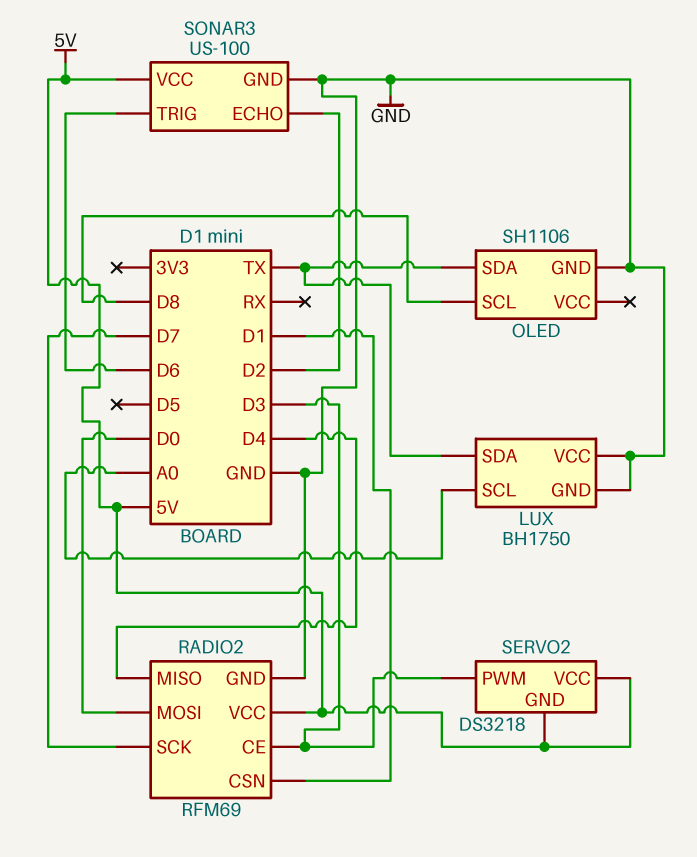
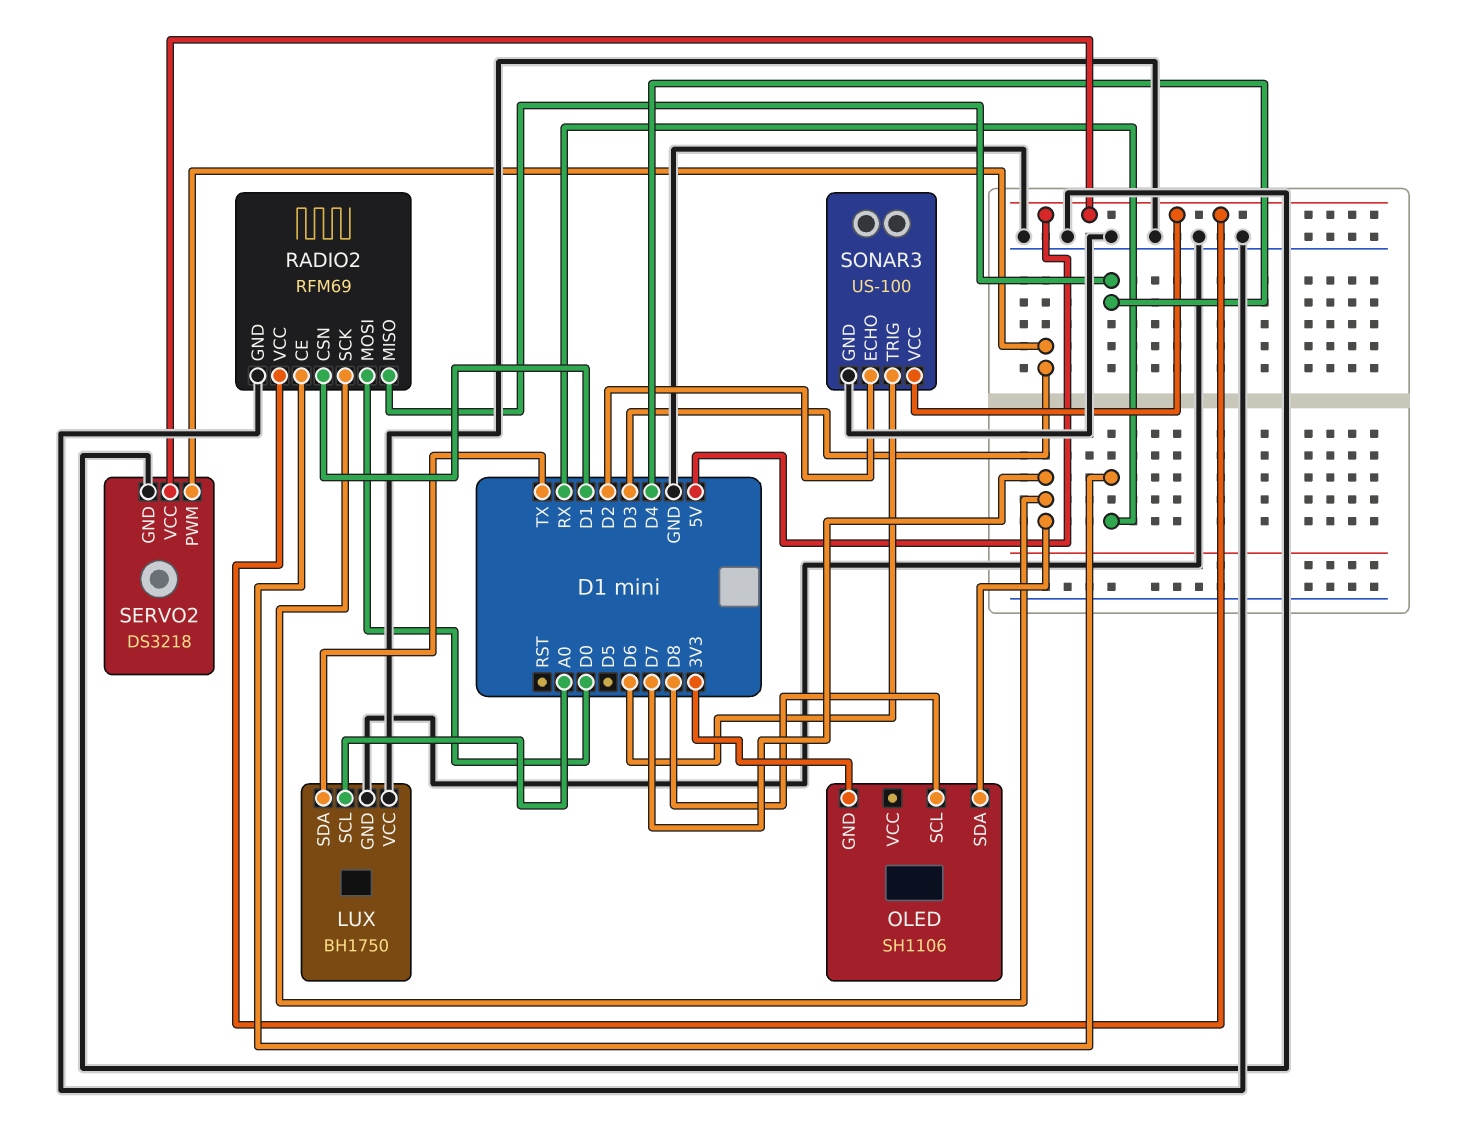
OLED pin GND: GND -> 3V3
OLED pin SDA: TX -> D7
RADIO2 pin CE: D3 -> RX
SERVO2 pin GND: 5V -> GND

